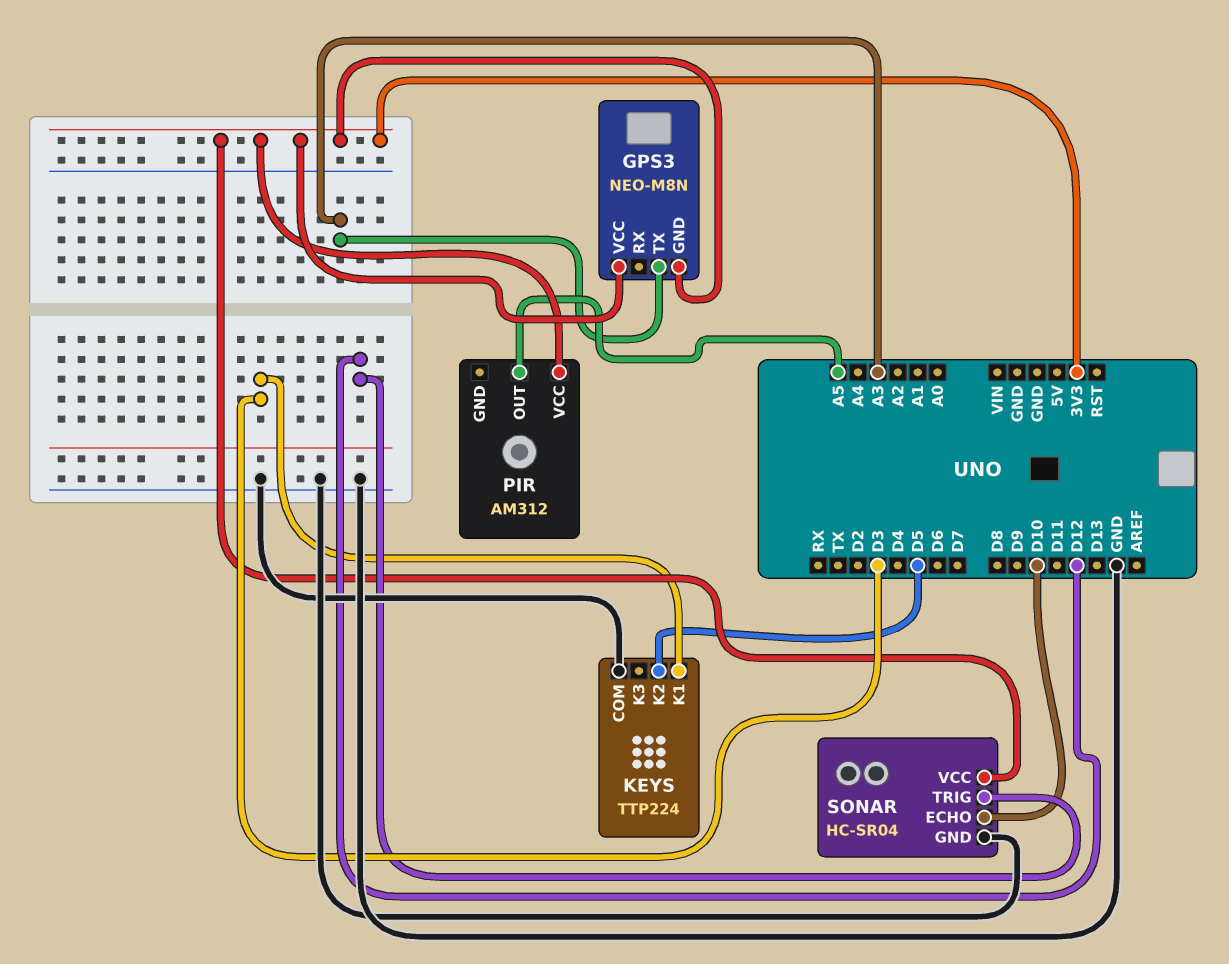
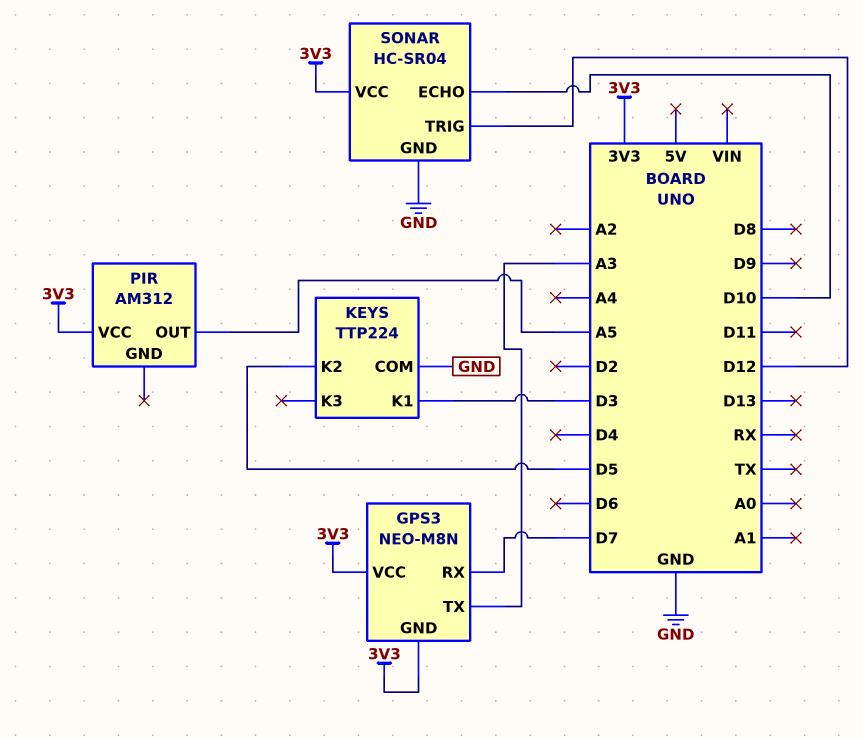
GPS3 pin RX: none -> D7

